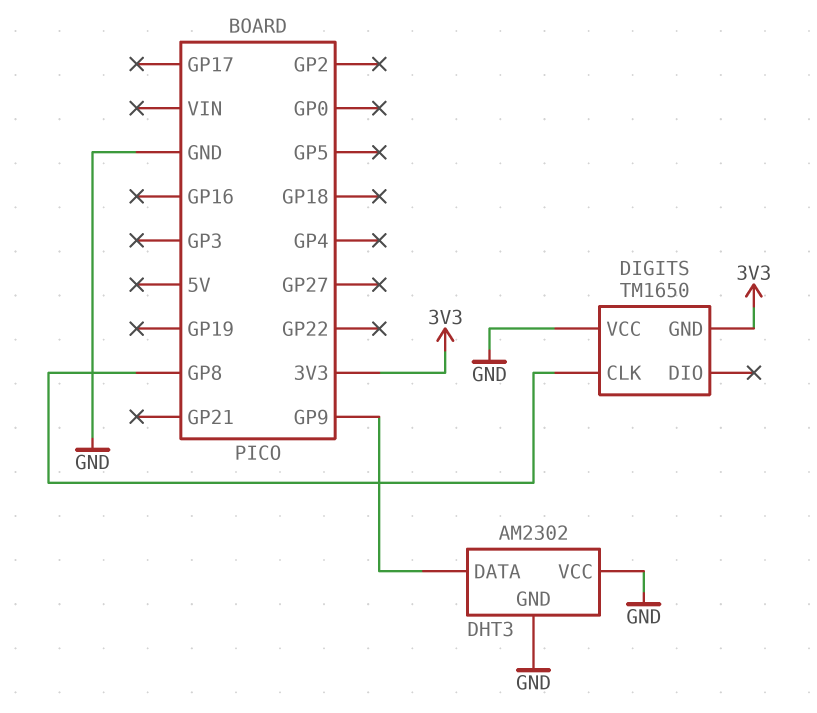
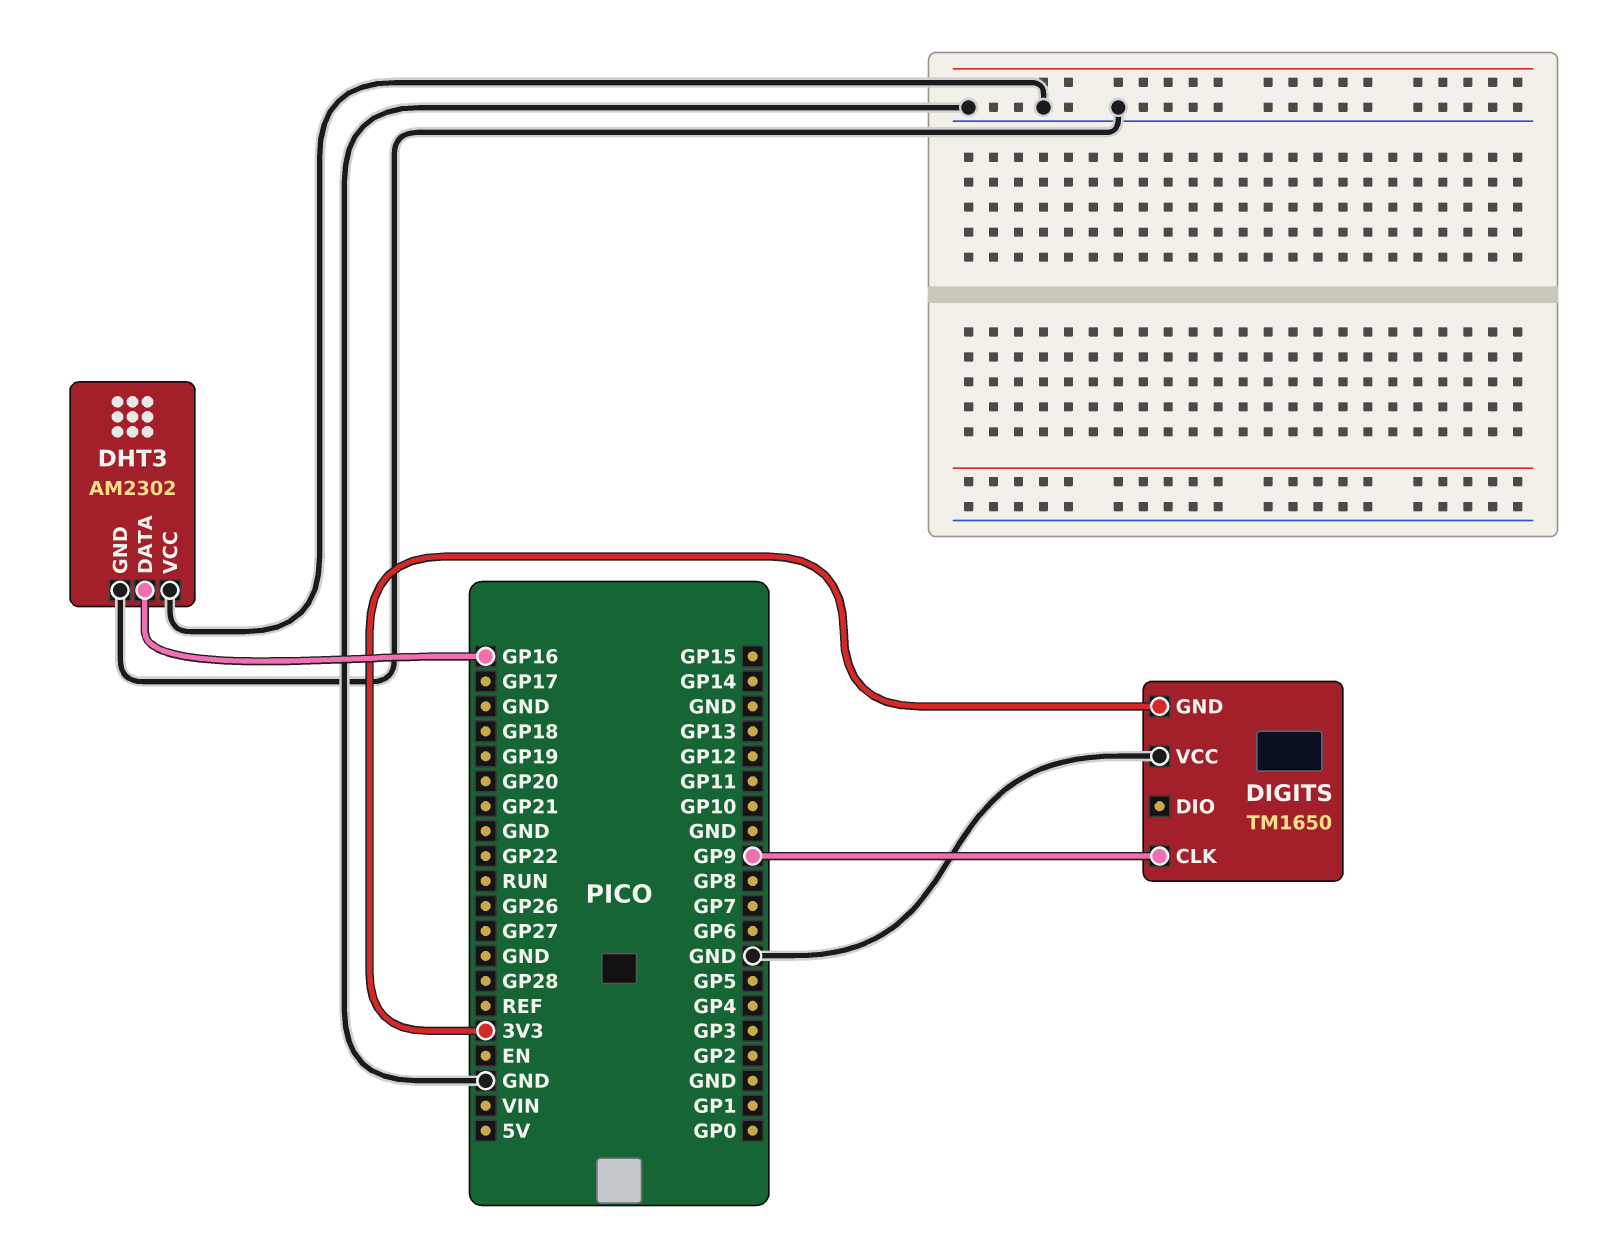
DHT3 pin DATA: GP9 -> GP16
DIGITS pin CLK: GP8 -> GP9

